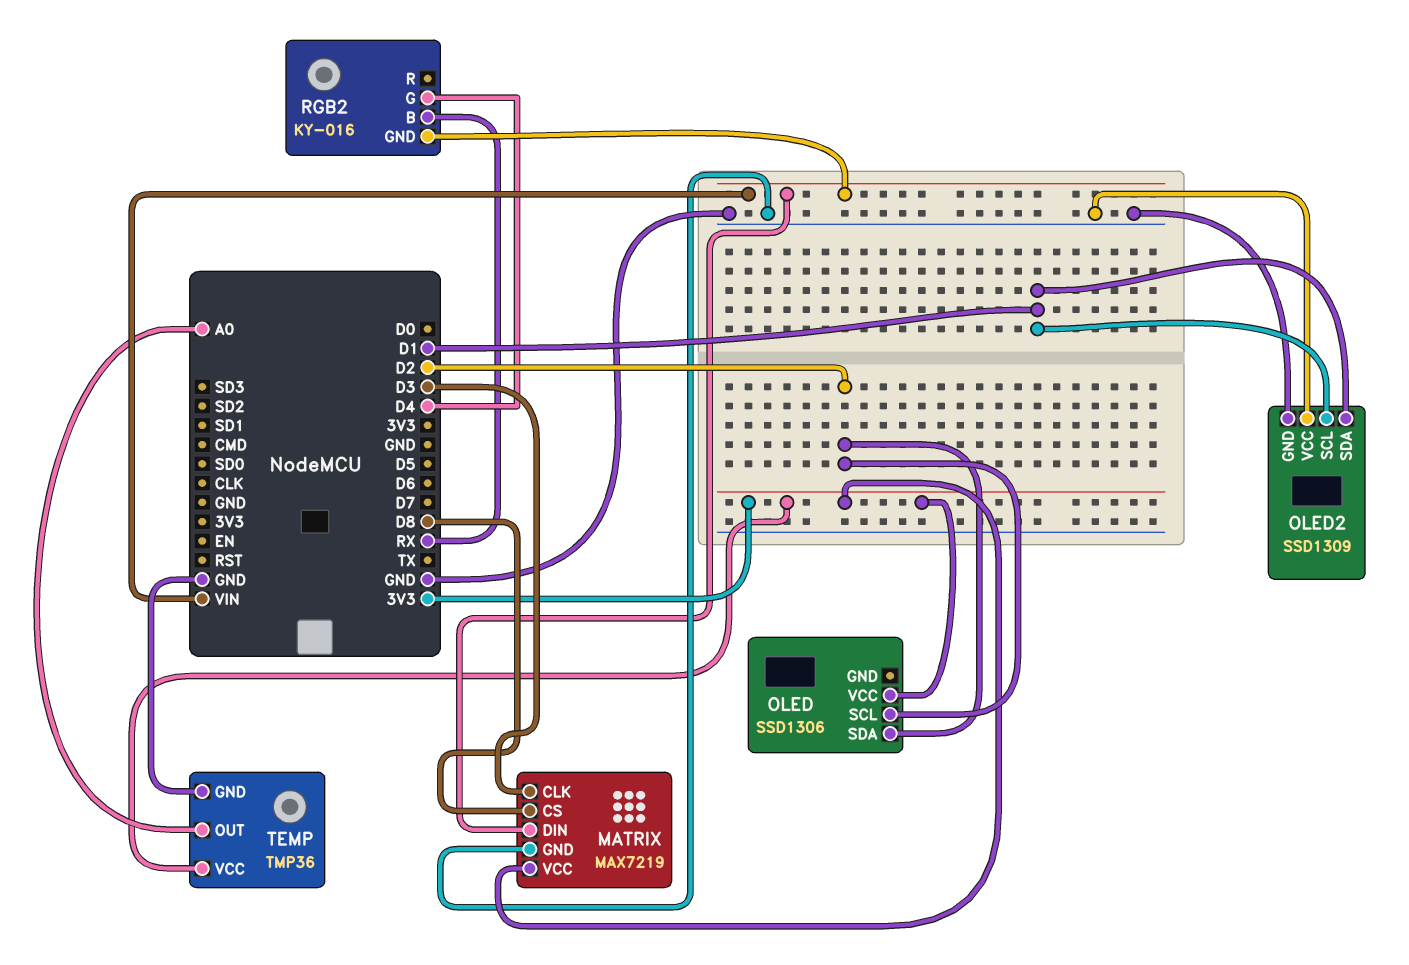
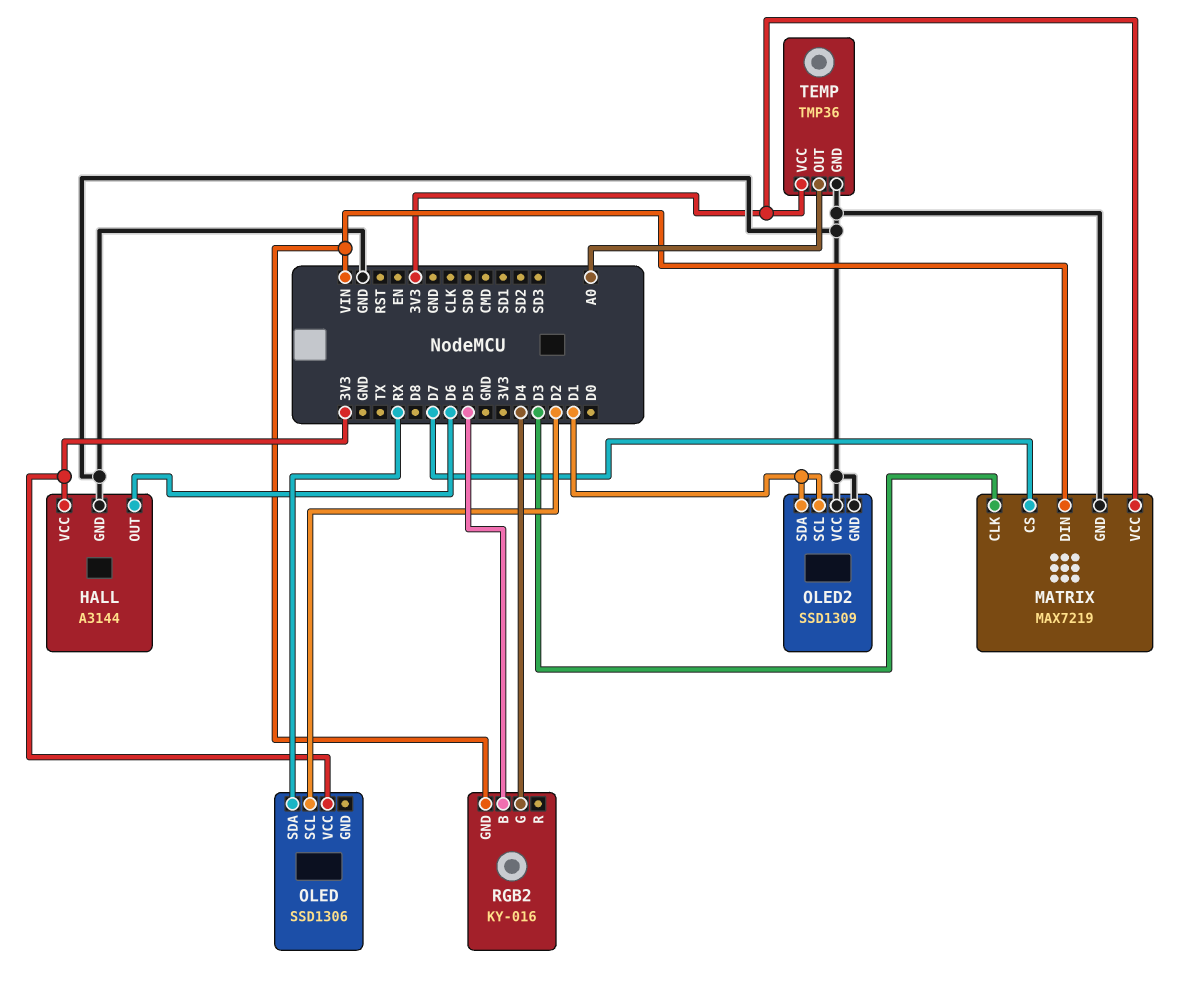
HALL: none -> A3144
HALL pin GND: none -> GND
HALL pin OUT: none -> D6
HALL pin VCC: none -> 3V3
MATRIX pin CS: D8 -> D7
OLED pin SDA: D2 -> RX
RGB2 pin B: RX -> D5

